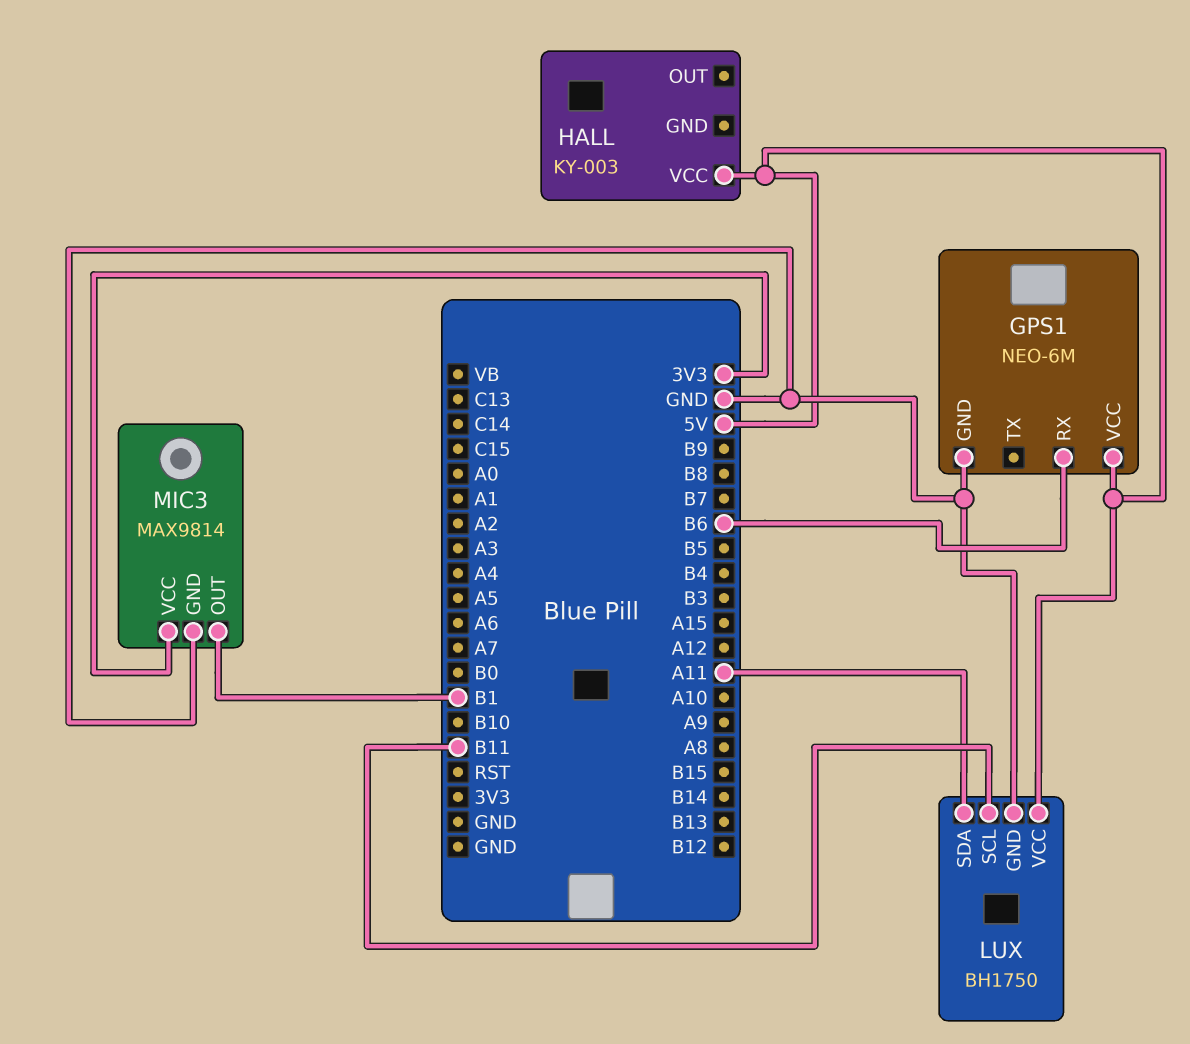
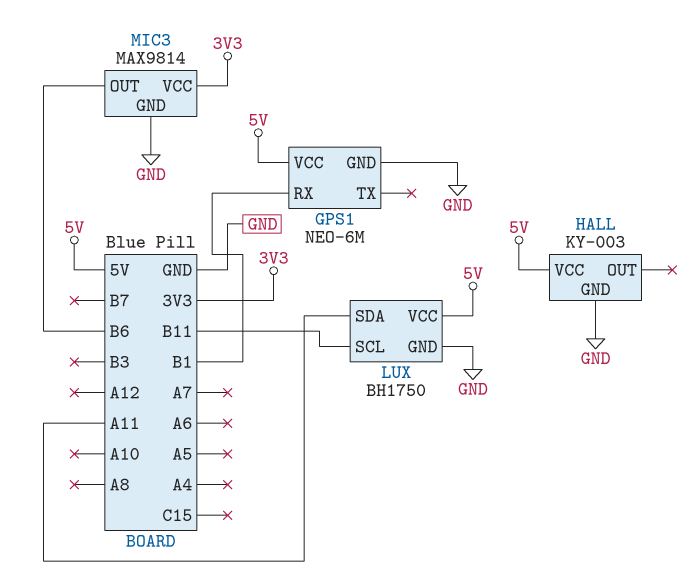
GPS1 pin RX: B6 -> B1
HALL pin GND: none -> GND
MIC3 pin OUT: B1 -> B6

